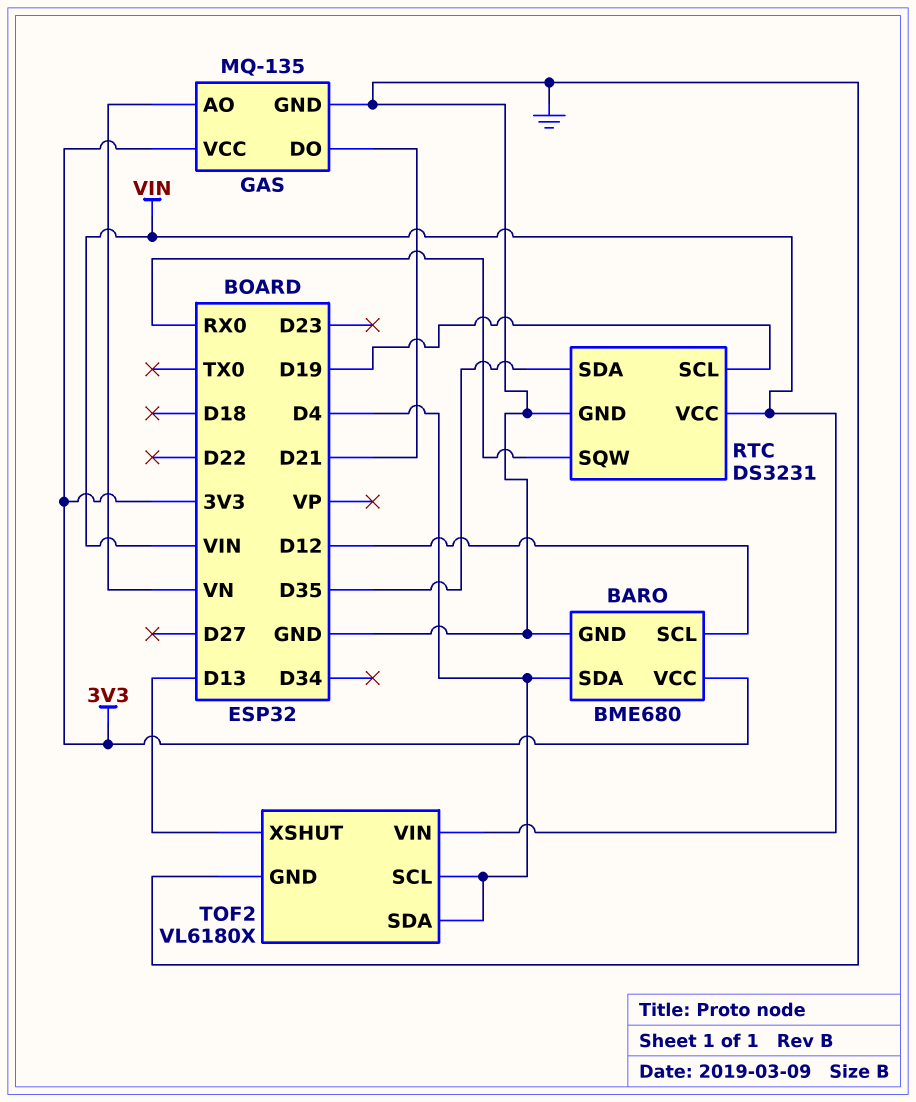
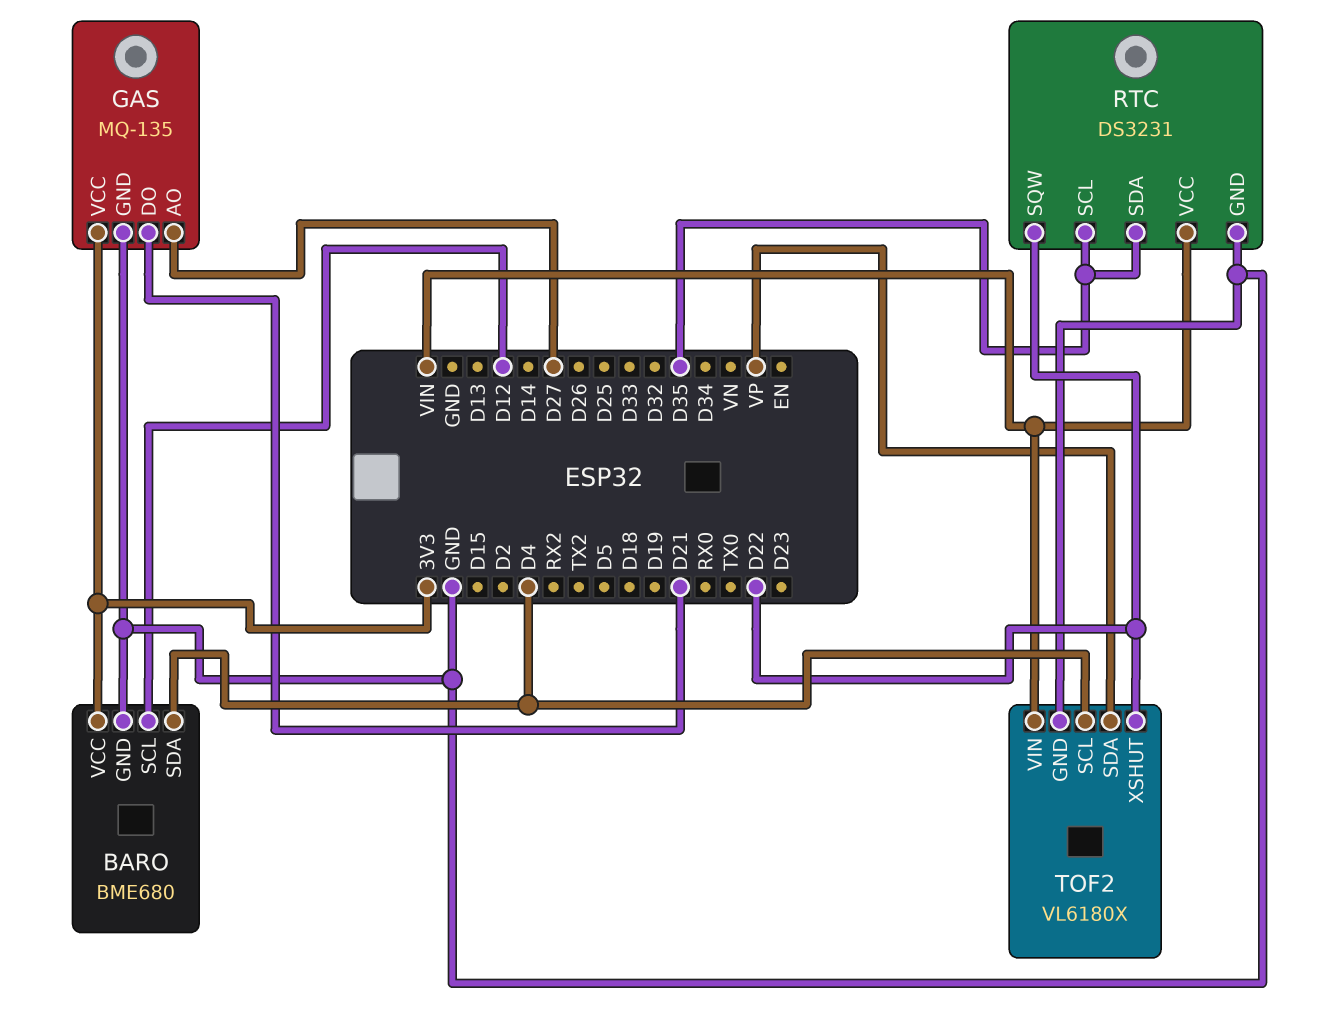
GAS pin AO: VN -> D27
RTC pin SCL: D19 -> D35
RTC pin SQW: RX0 -> D22
TOF2 pin SDA: D4 -> VP
TOF2 pin XSHUT: D13 -> D22

